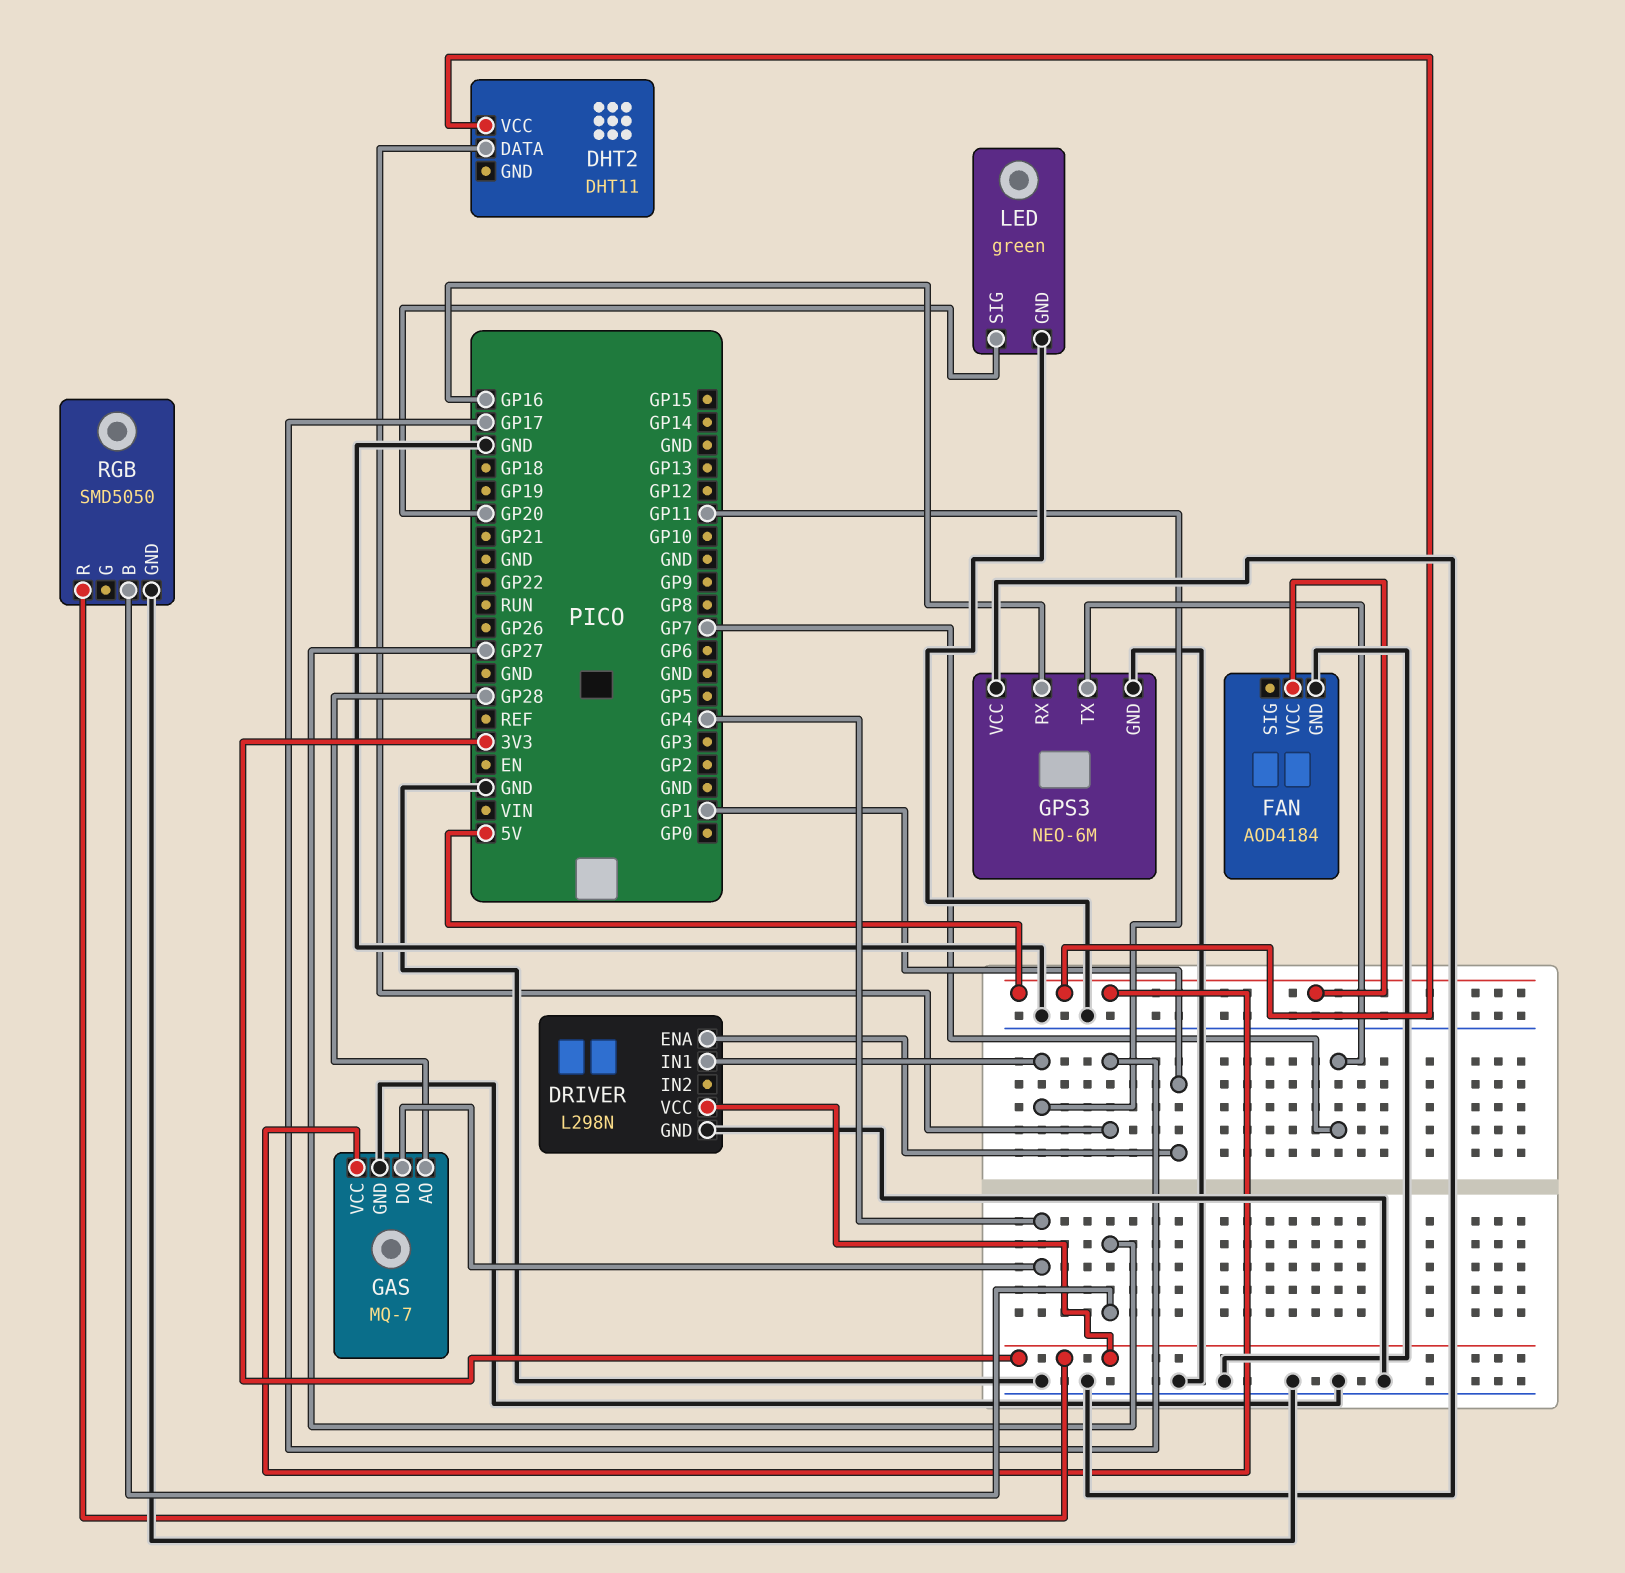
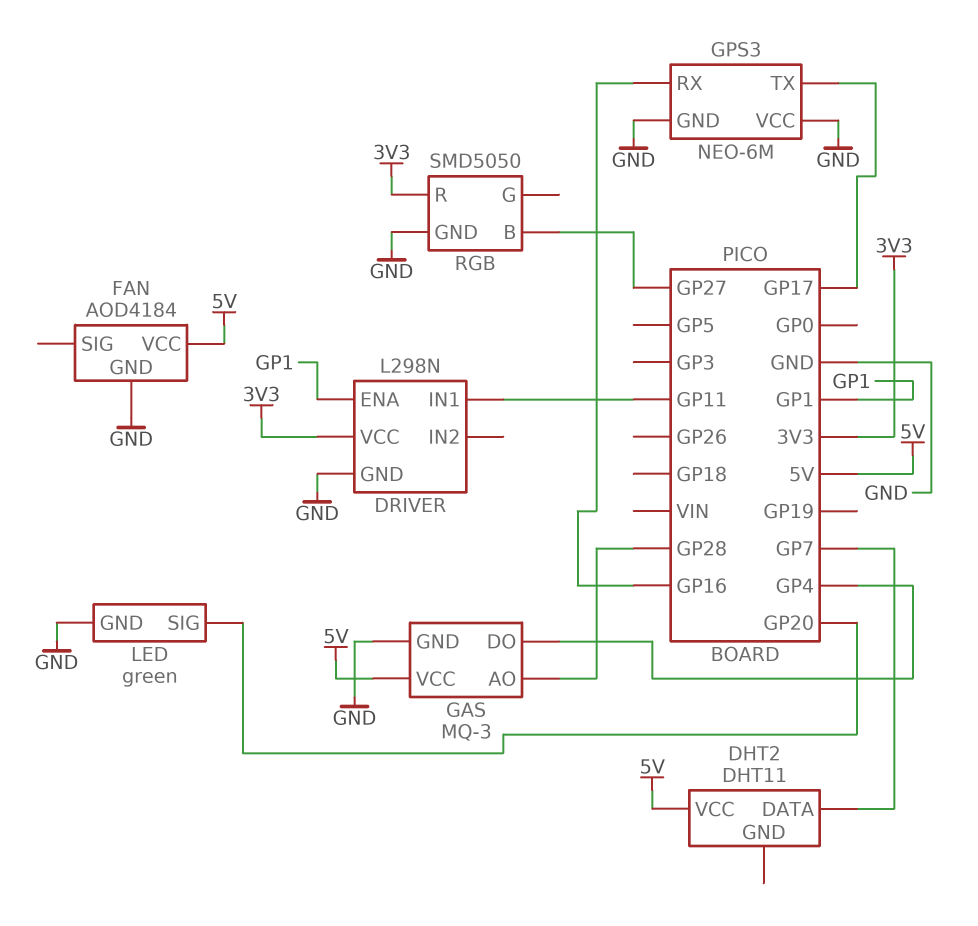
DHT2 pin DATA: GP17 -> GP7
GAS: MQ-7 -> MQ-3
GPS3 pin TX: GP7 -> GP17

